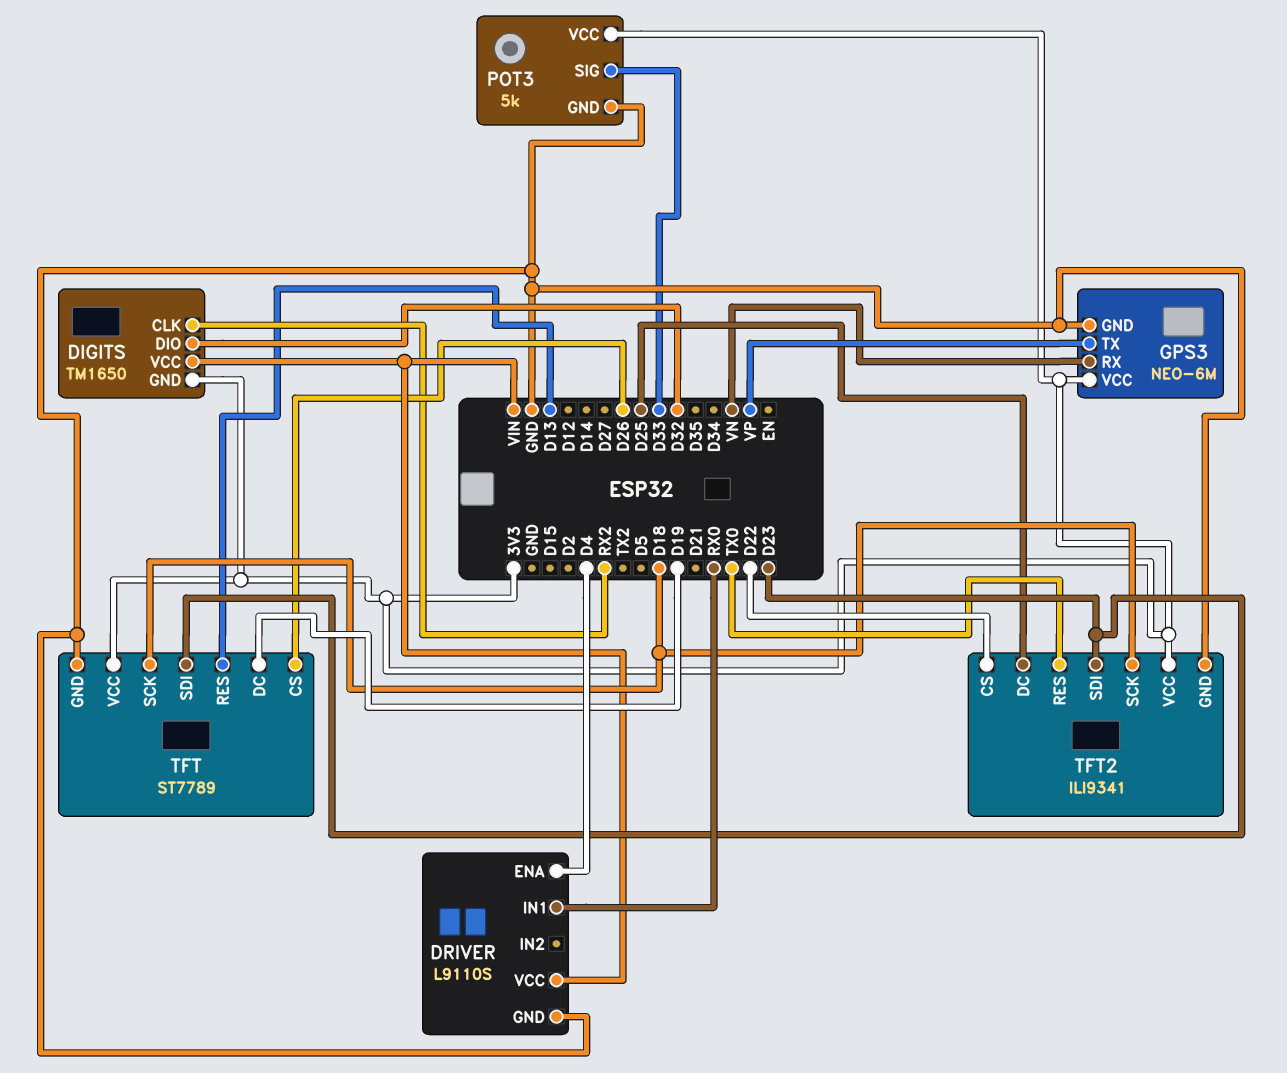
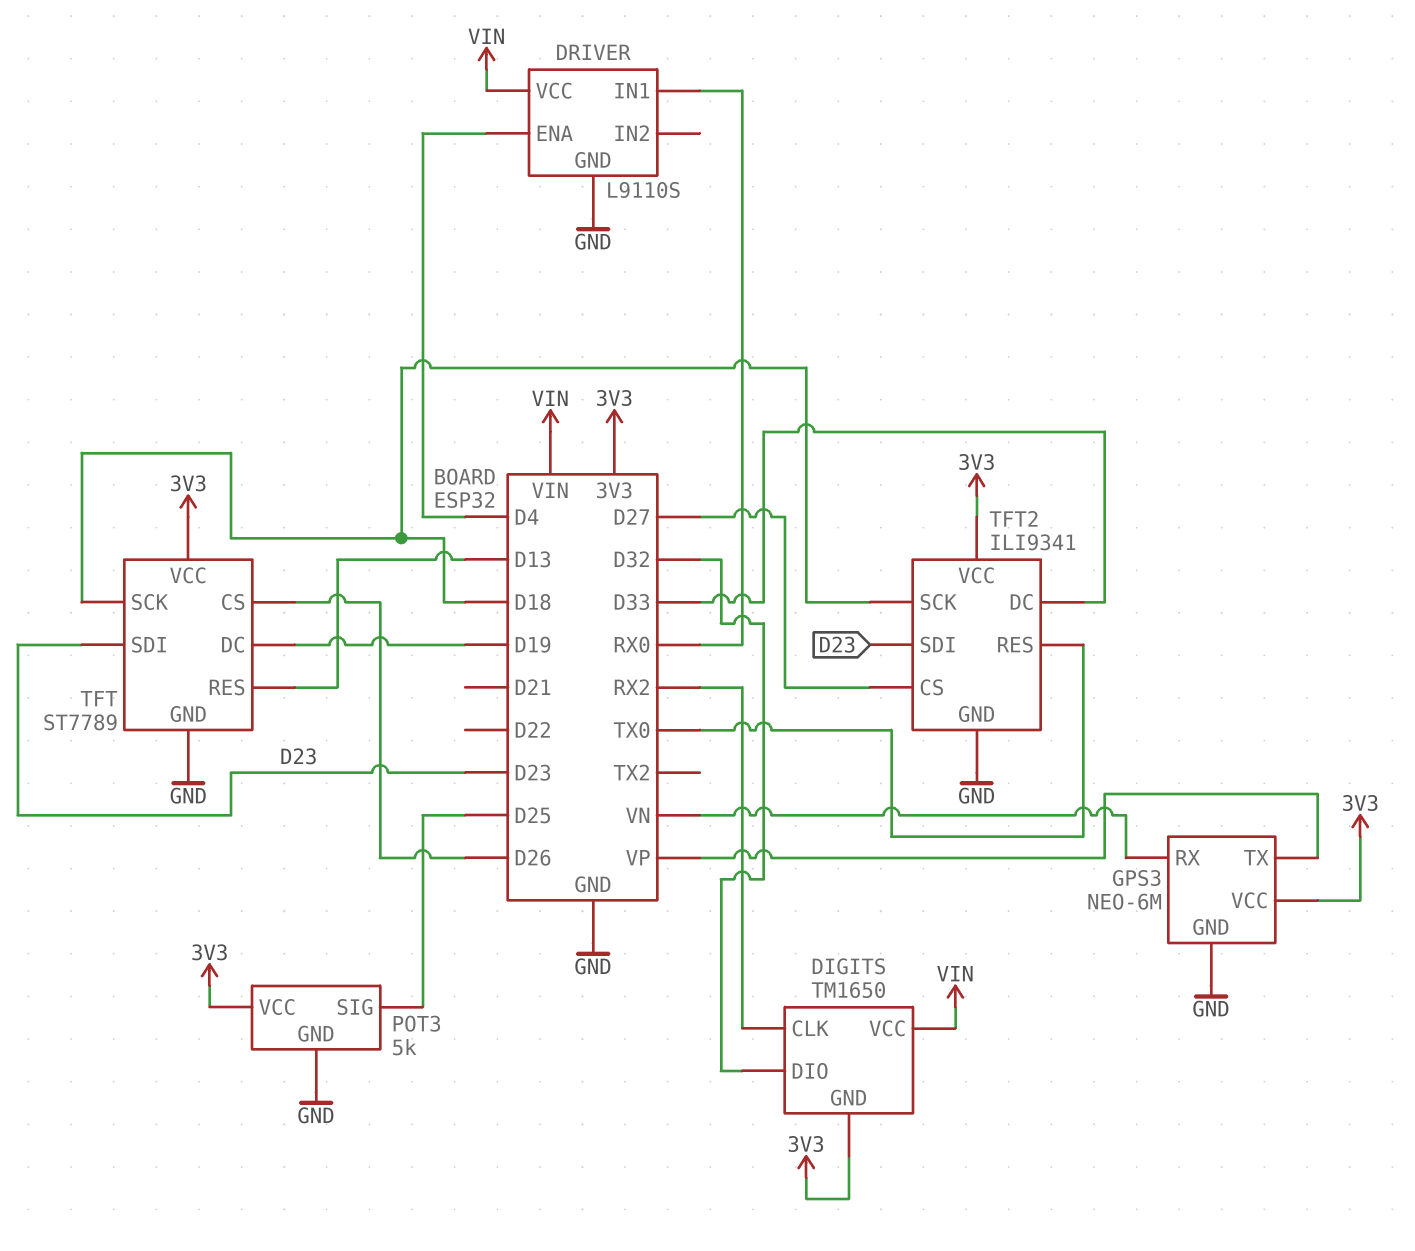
POT3 pin SIG: D33 -> D25
TFT2 pin CS: D22 -> D27
TFT2 pin DC: D25 -> D33

